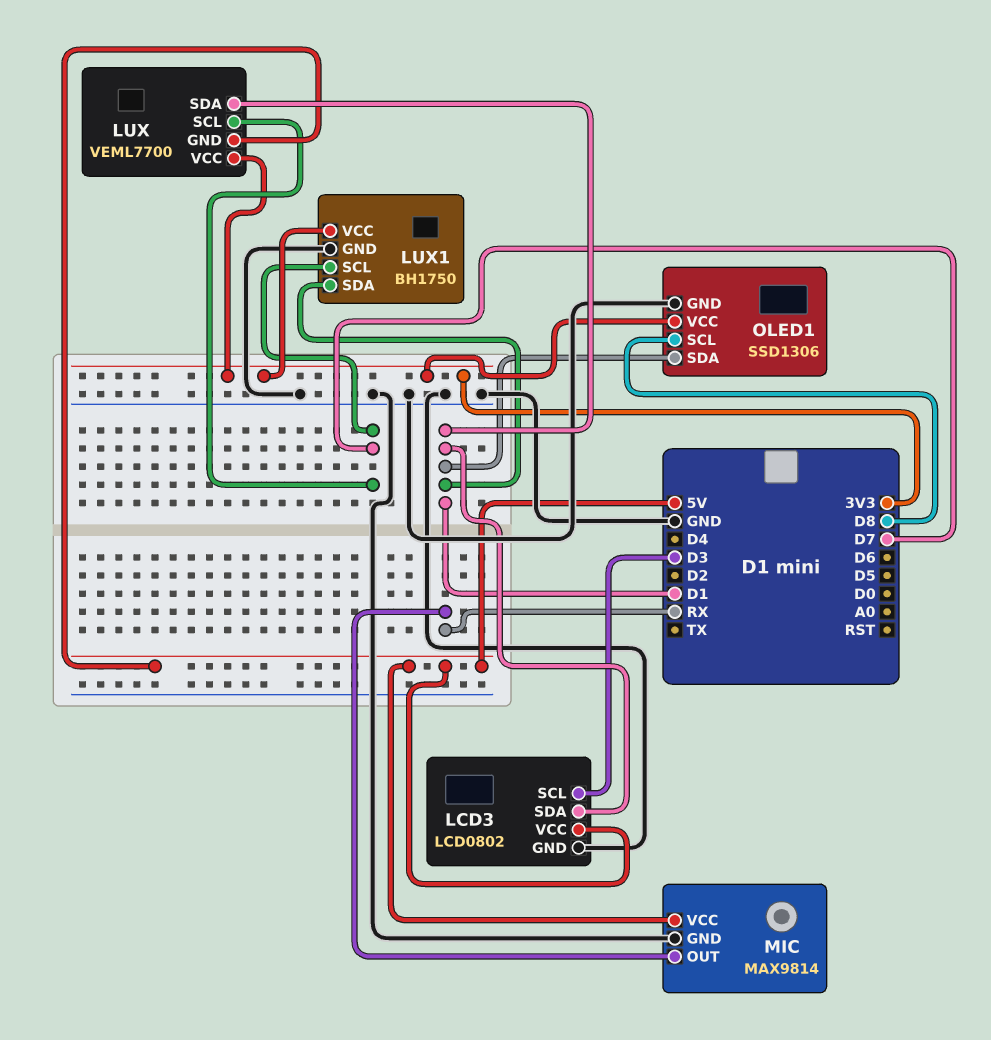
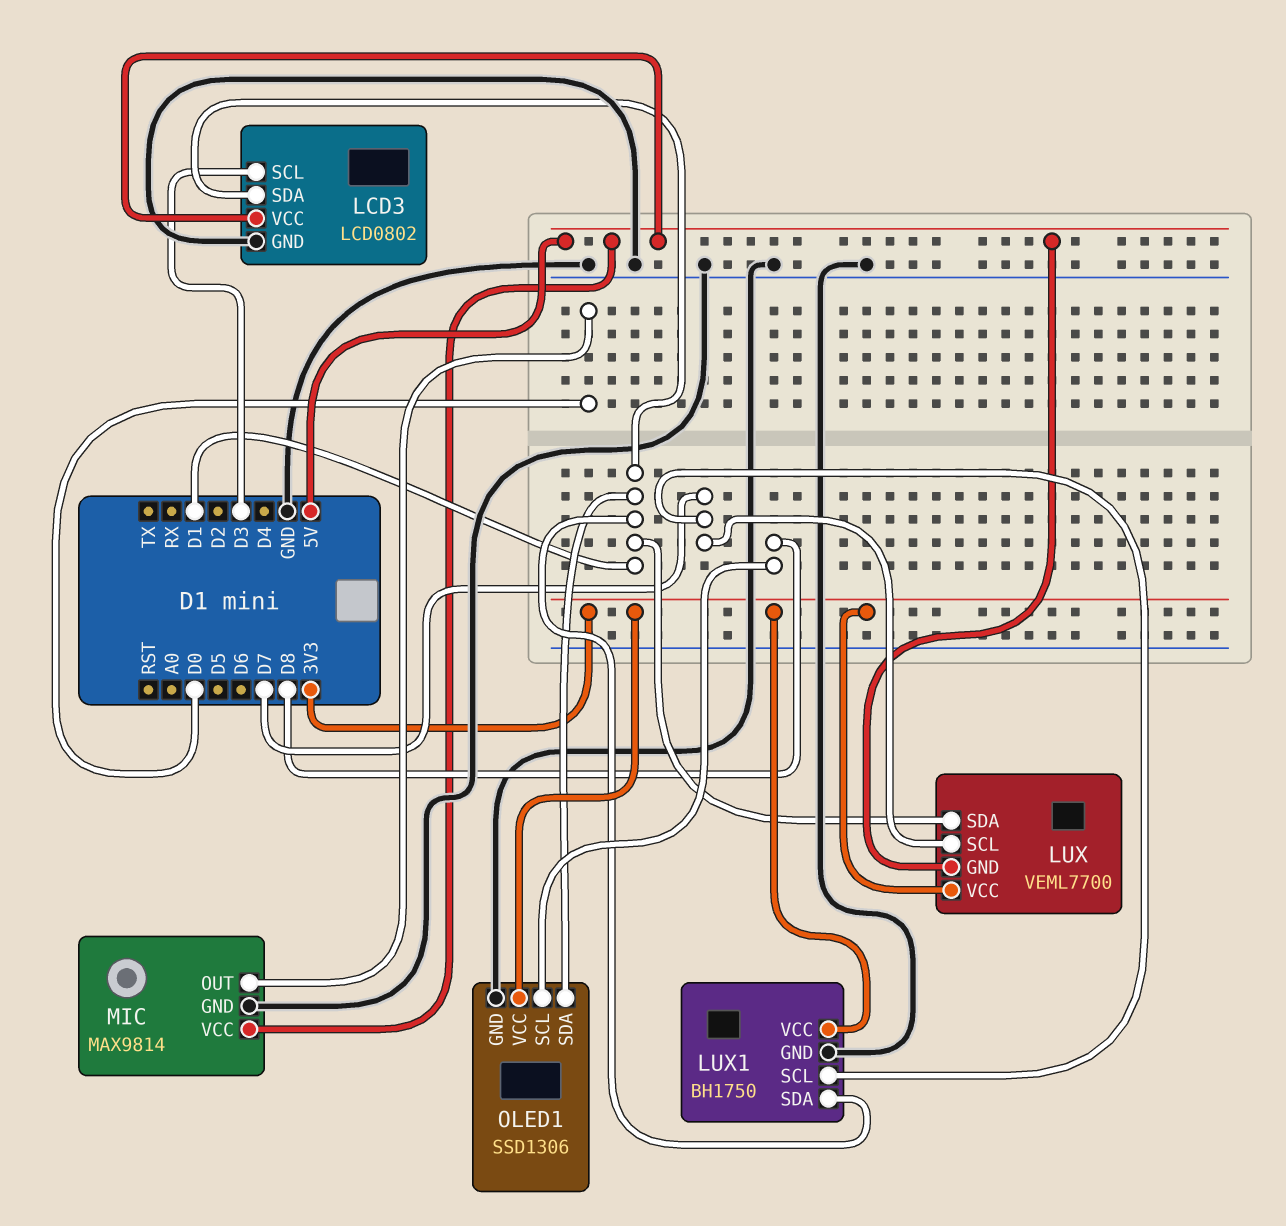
MIC pin OUT: RX -> D0

